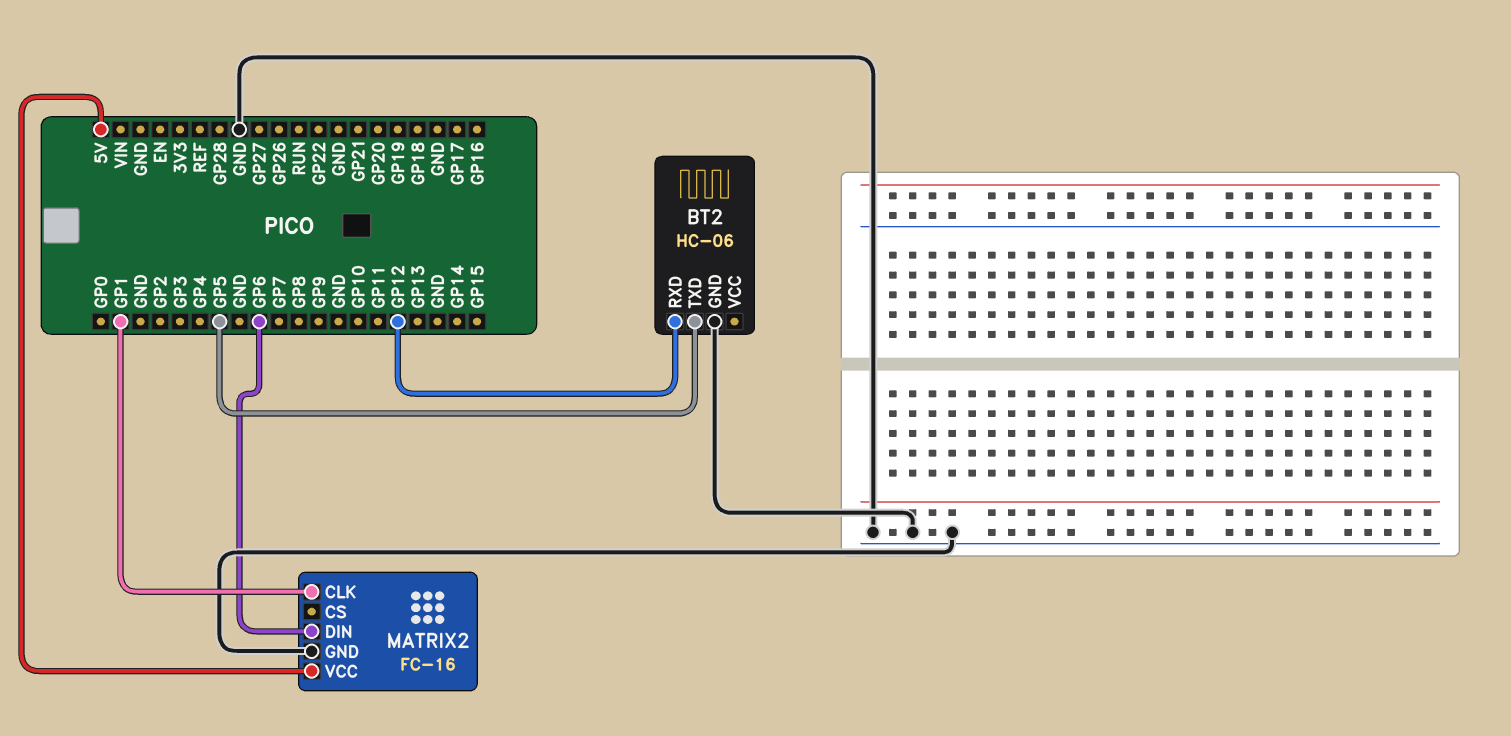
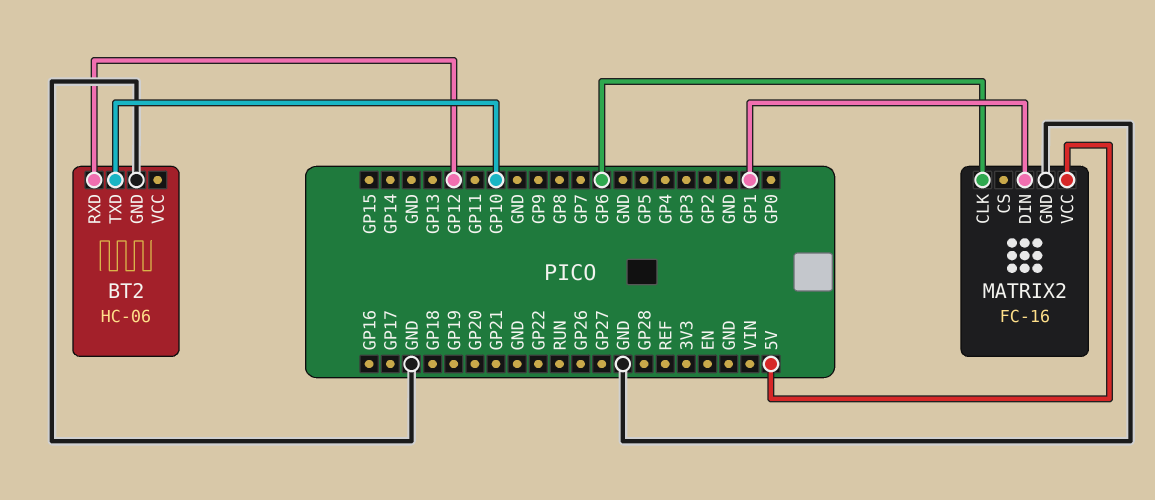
BT2 pin TXD: GP5 -> GP10
MATRIX2 pin CLK: GP1 -> GP6
MATRIX2 pin DIN: GP6 -> GP1

